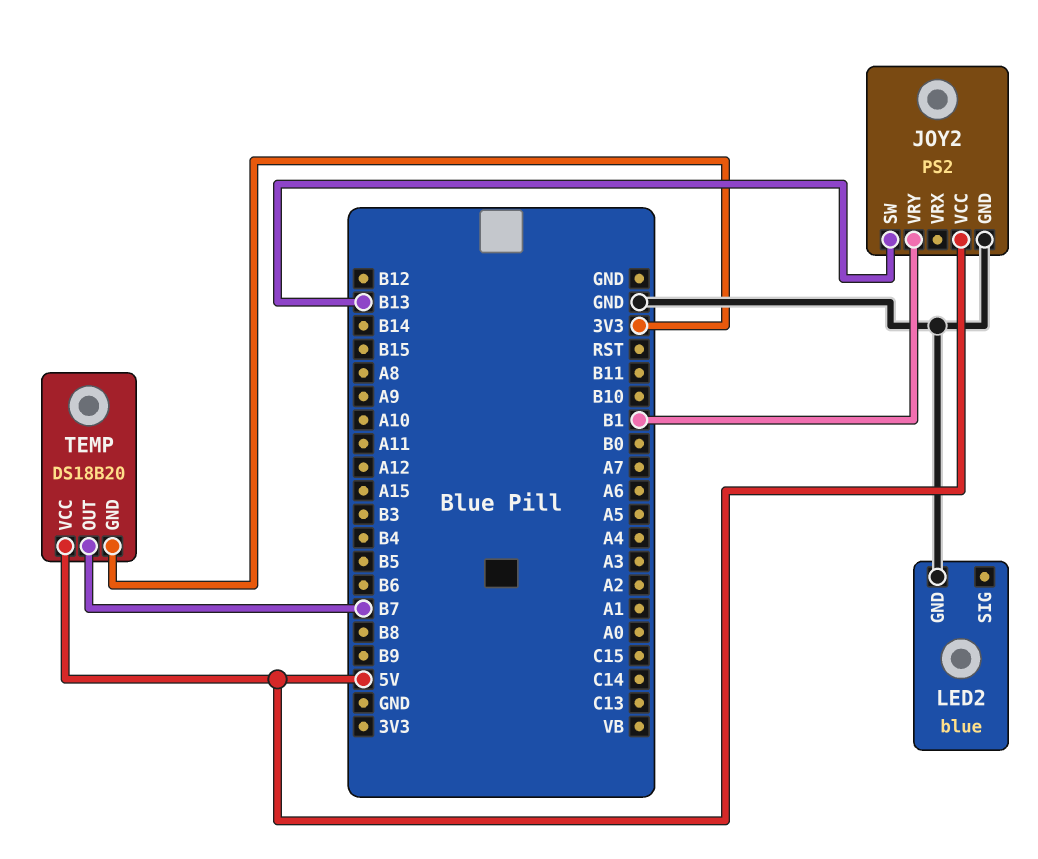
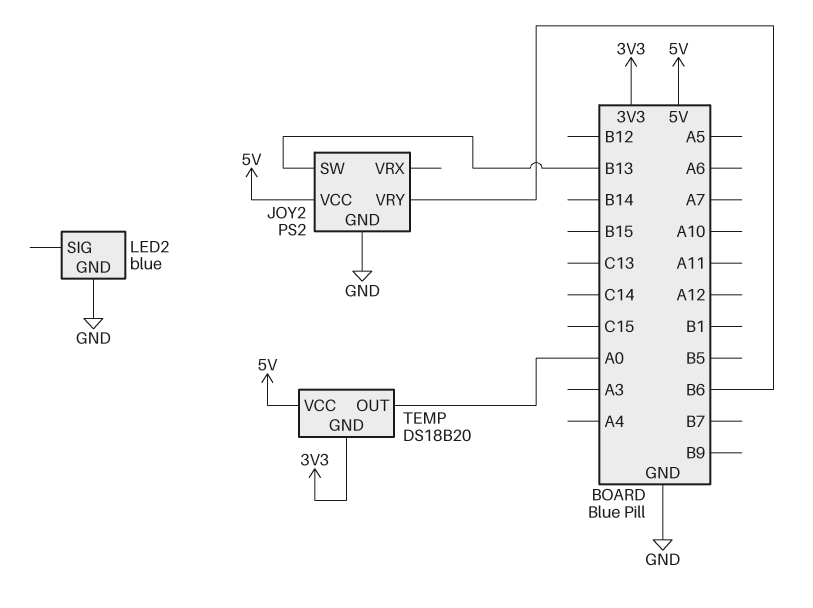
JOY2 pin VRY: B1 -> B6
TEMP pin OUT: B7 -> A0

